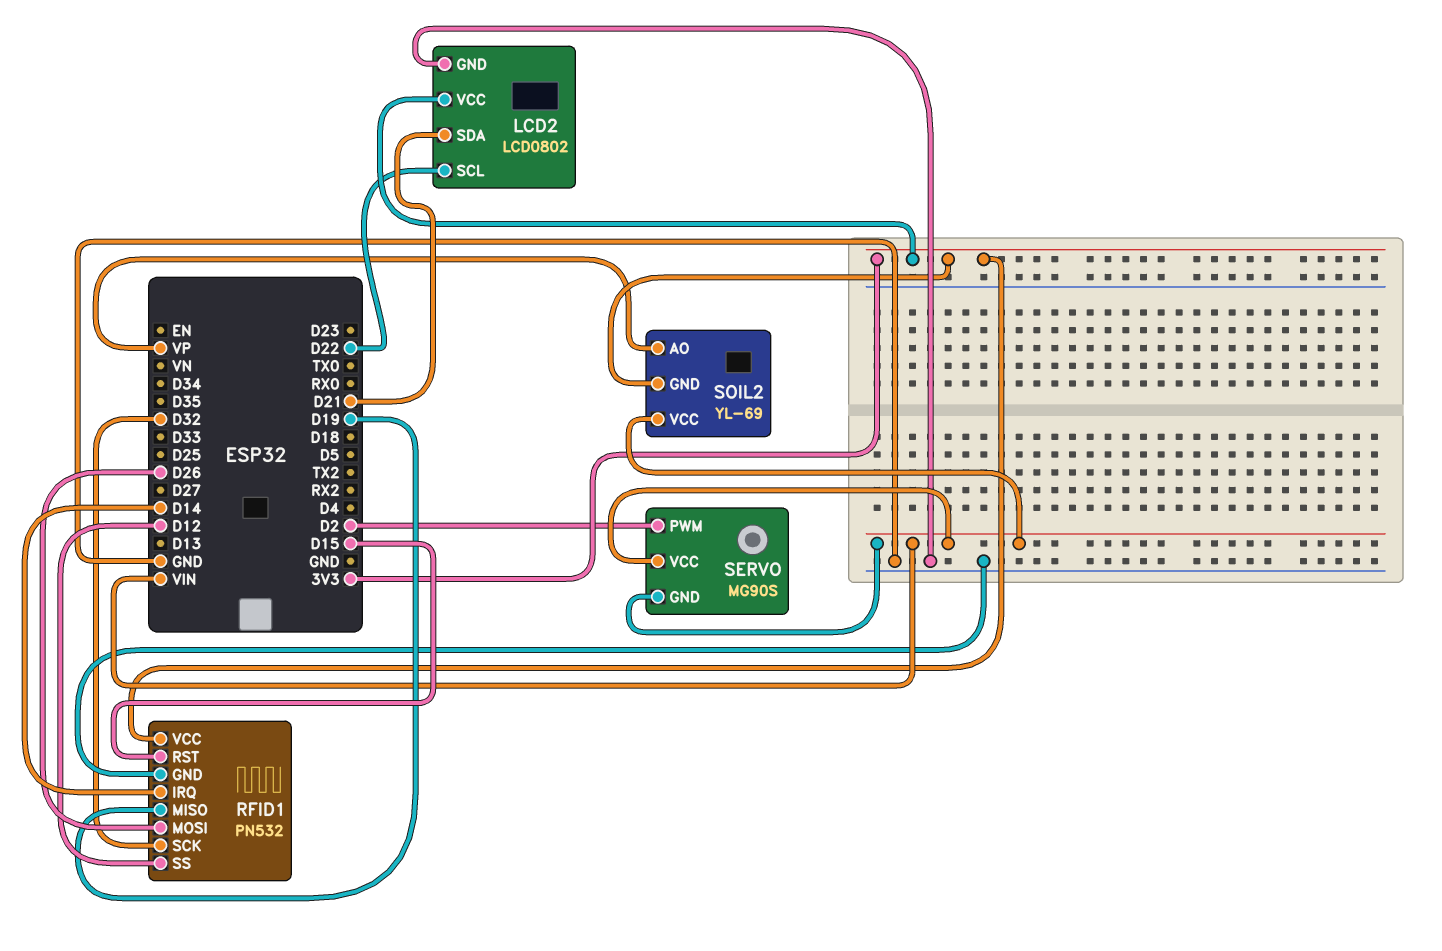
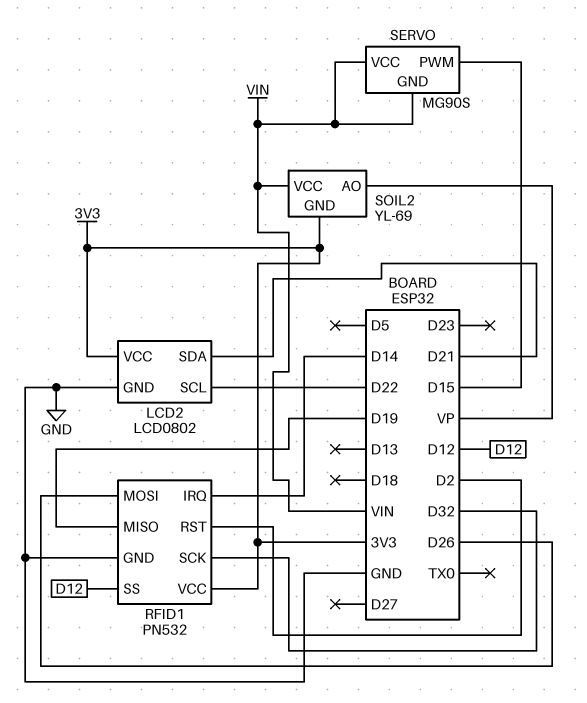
RFID1 pin RST: D15 -> D2
SERVO pin PWM: D2 -> D15

